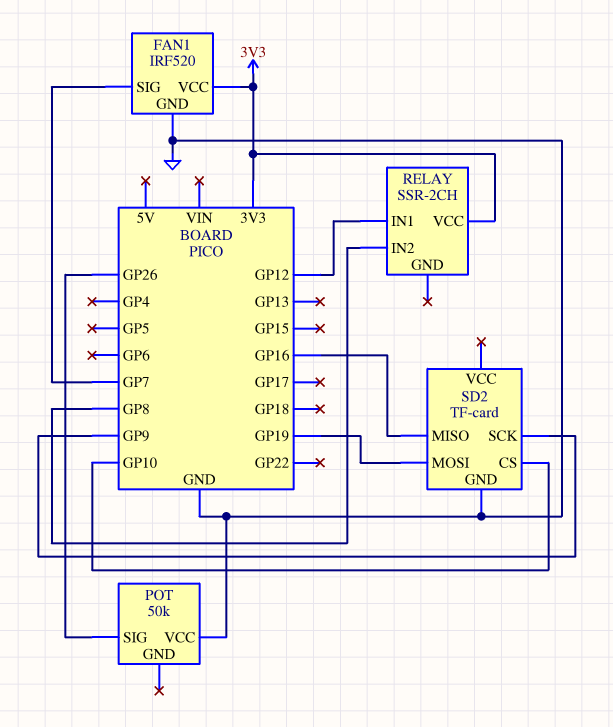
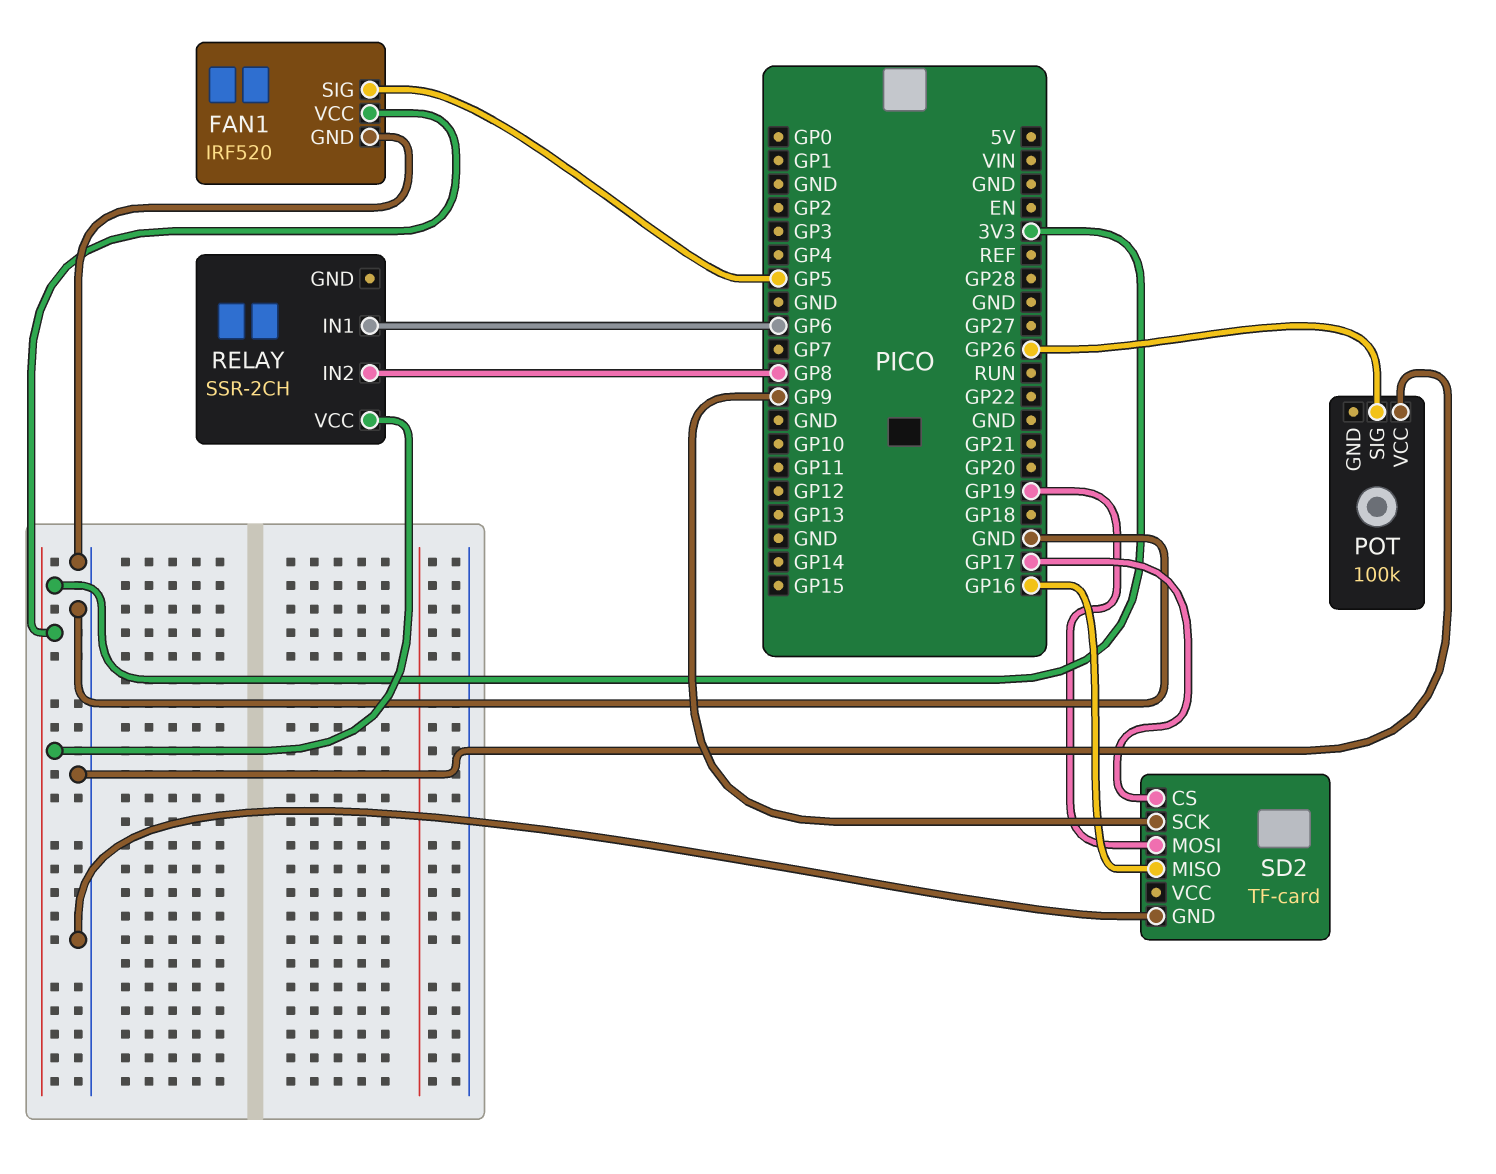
FAN1 pin SIG: GP7 -> GP5
POT: 50k -> 100k
RELAY pin IN1: GP12 -> GP6
SD2 pin CS: GP10 -> GP17

